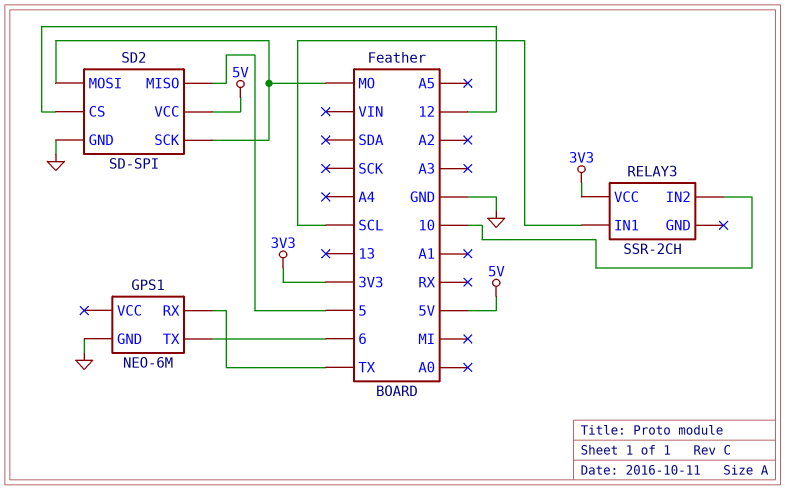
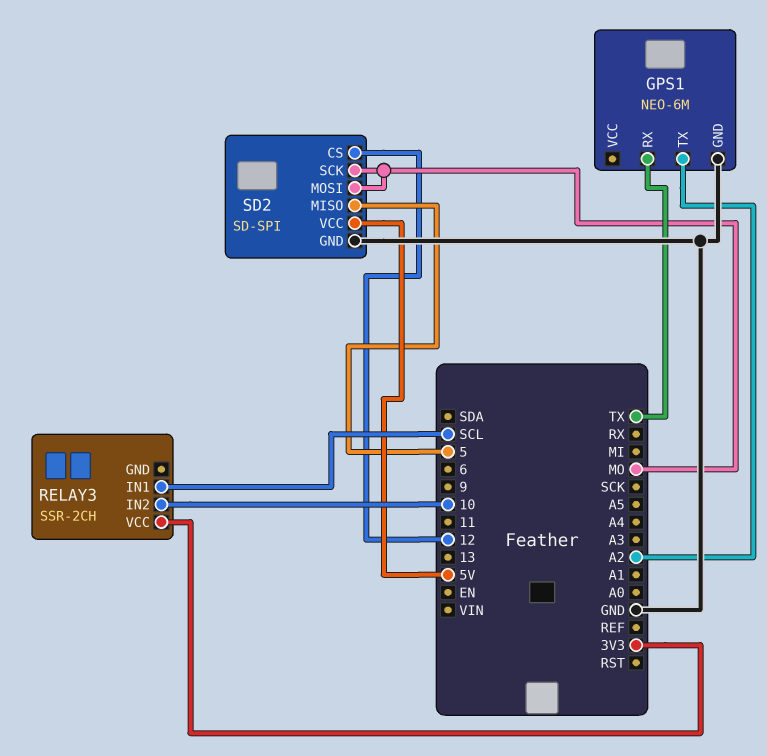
GPS1 pin TX: 6 -> A2

